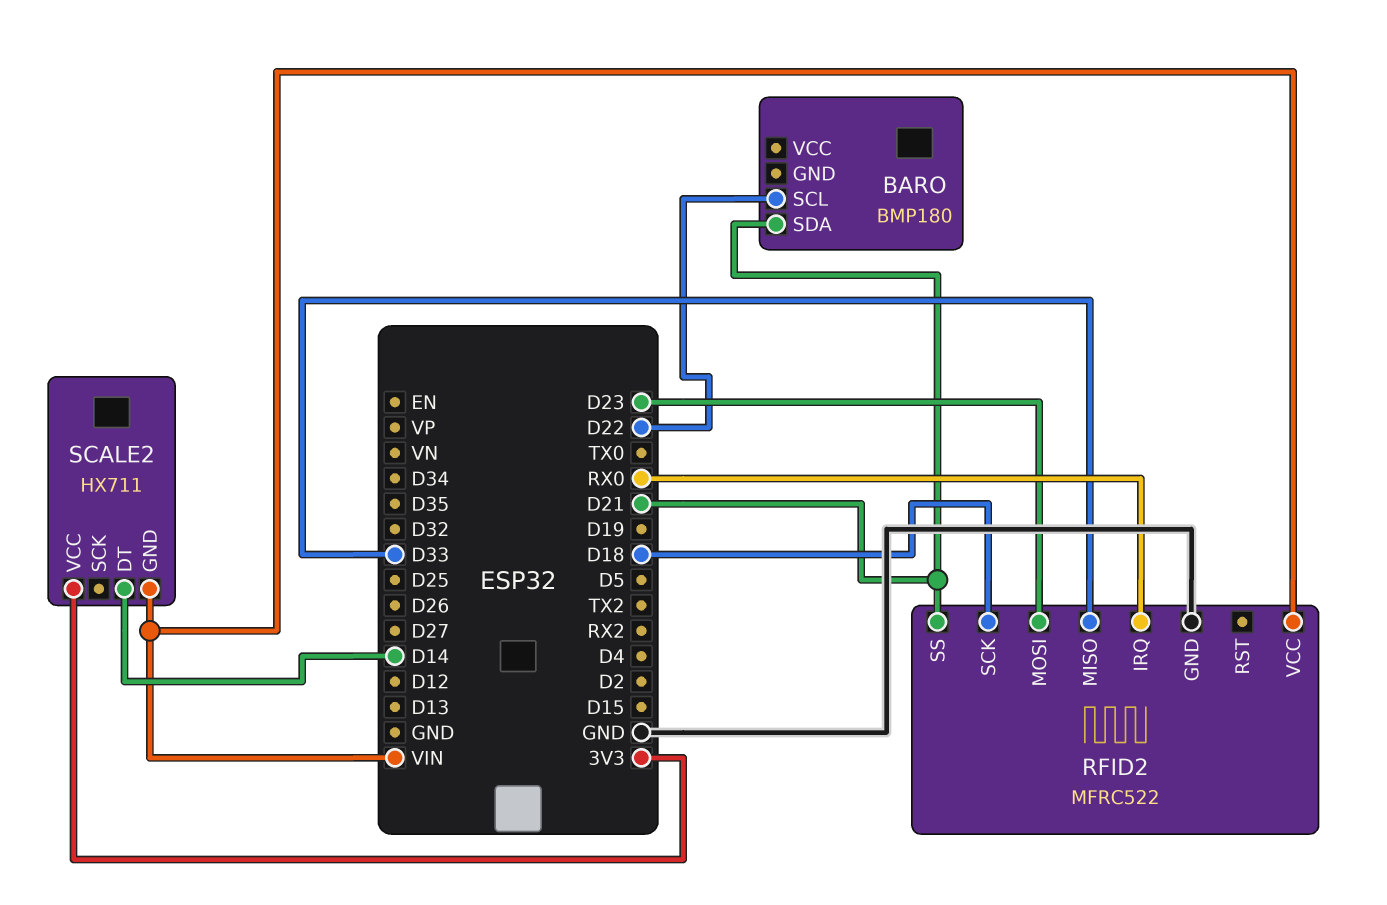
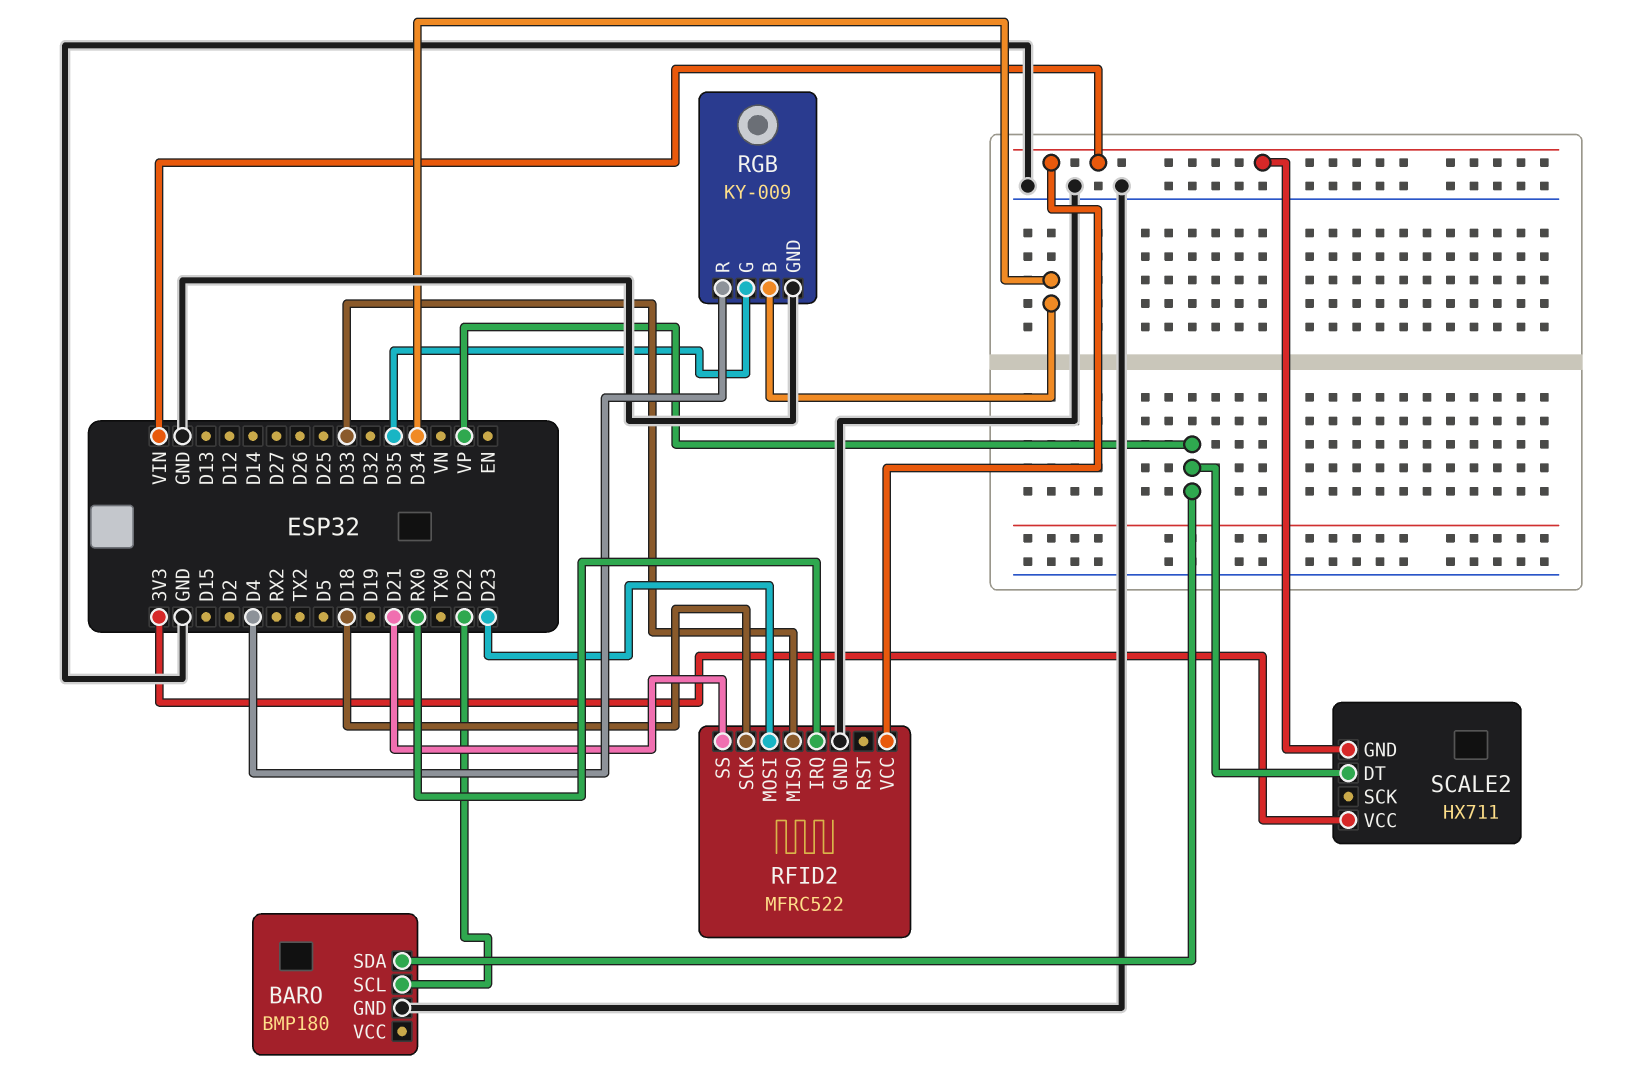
BARO pin GND: none -> GND
BARO pin SDA: D21 -> VP
RGB: none -> KY-009
RGB pin B: none -> D34
RGB pin G: none -> D35
RGB pin GND: none -> GND
RGB pin R: none -> D4
SCALE2 pin DT: D14 -> VP

